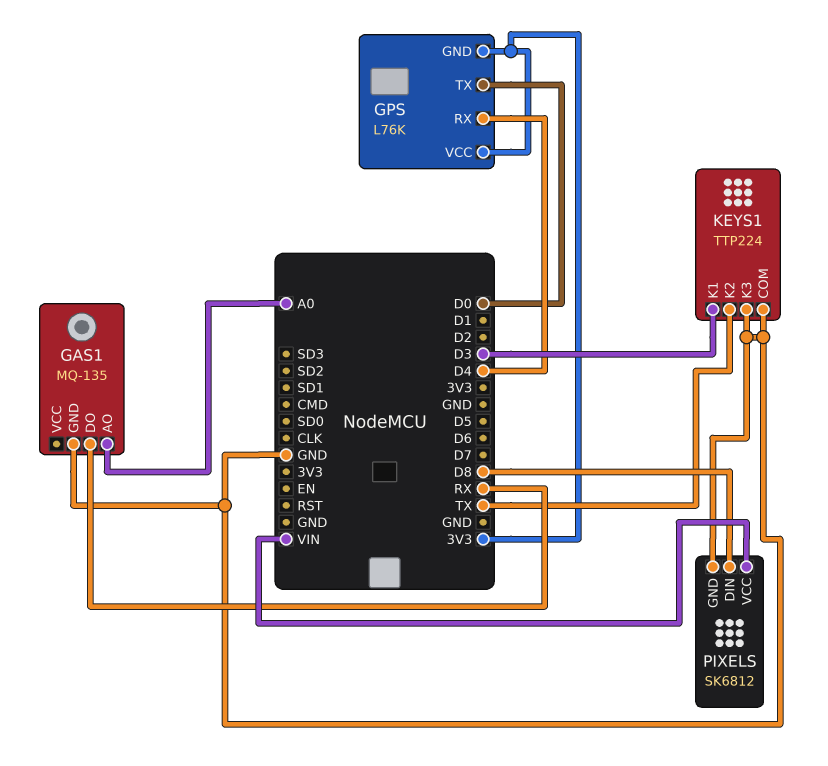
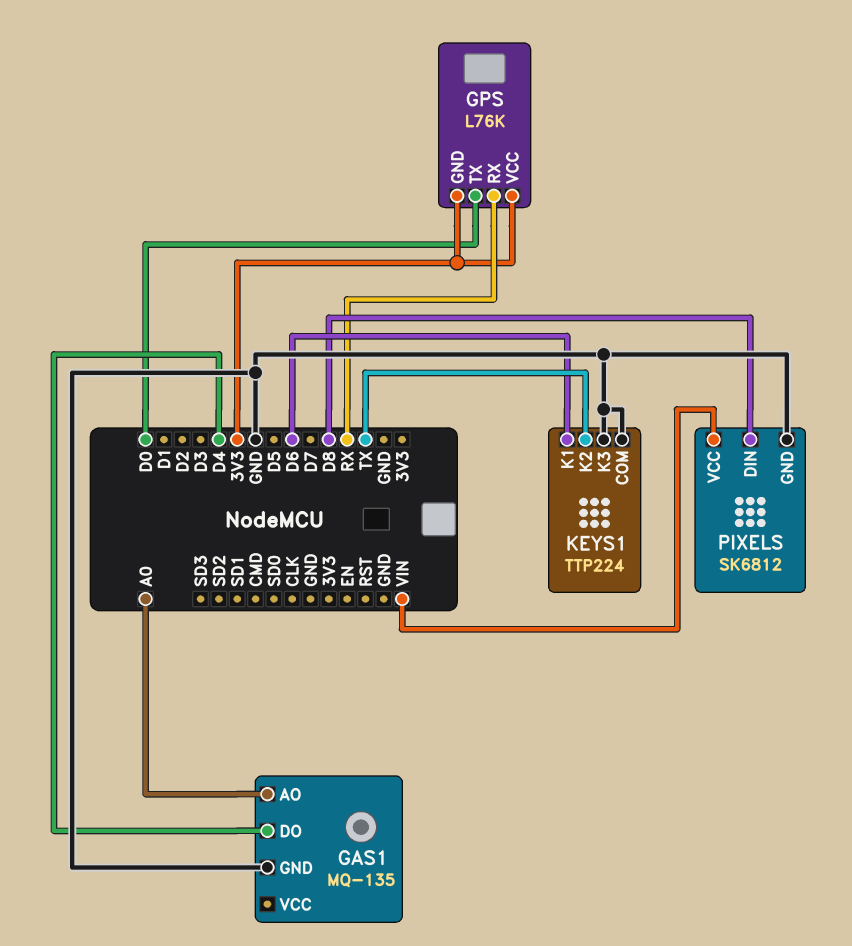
GAS1 pin DO: RX -> D4
GPS pin RX: D4 -> RX
KEYS1 pin K1: D3 -> D6

